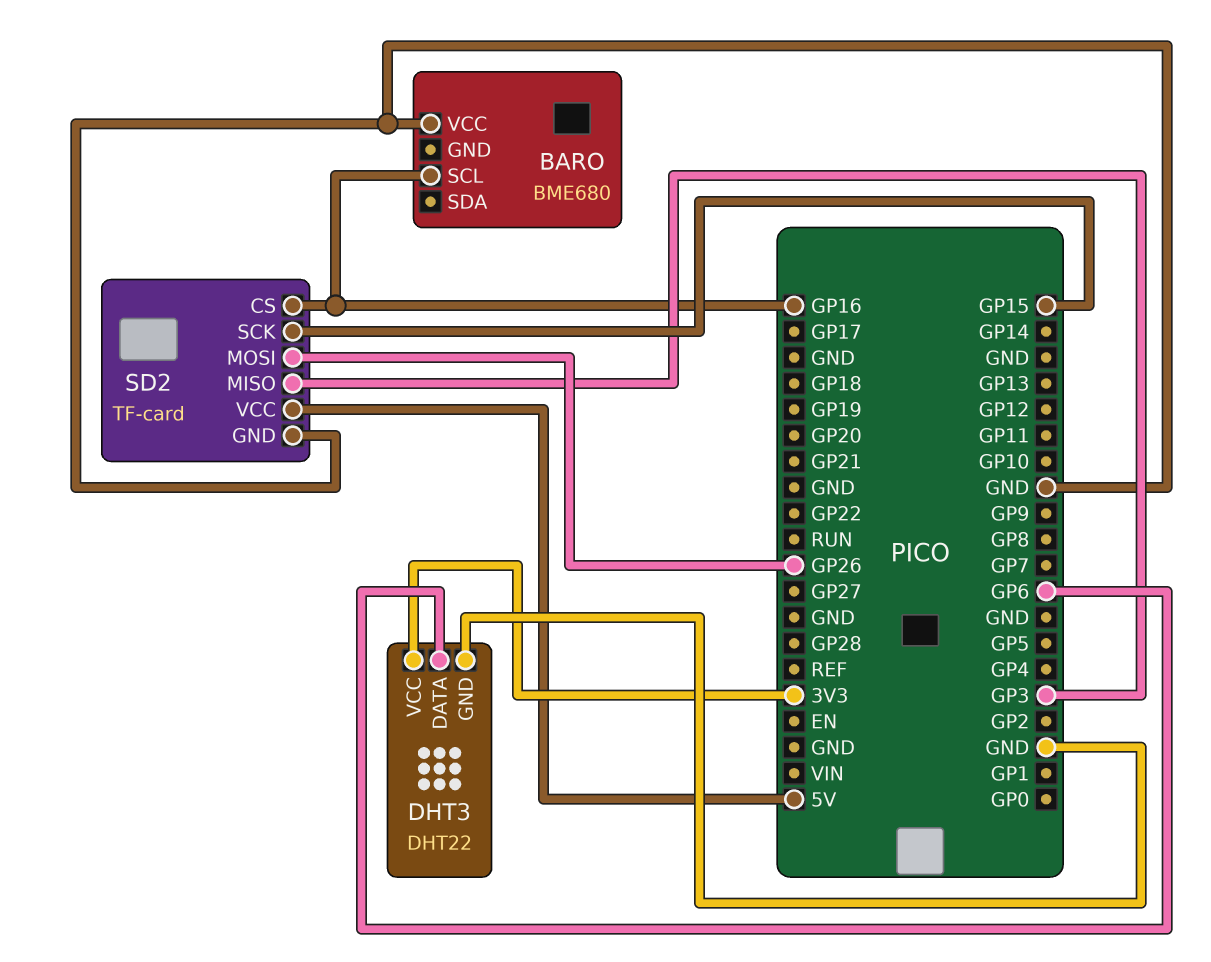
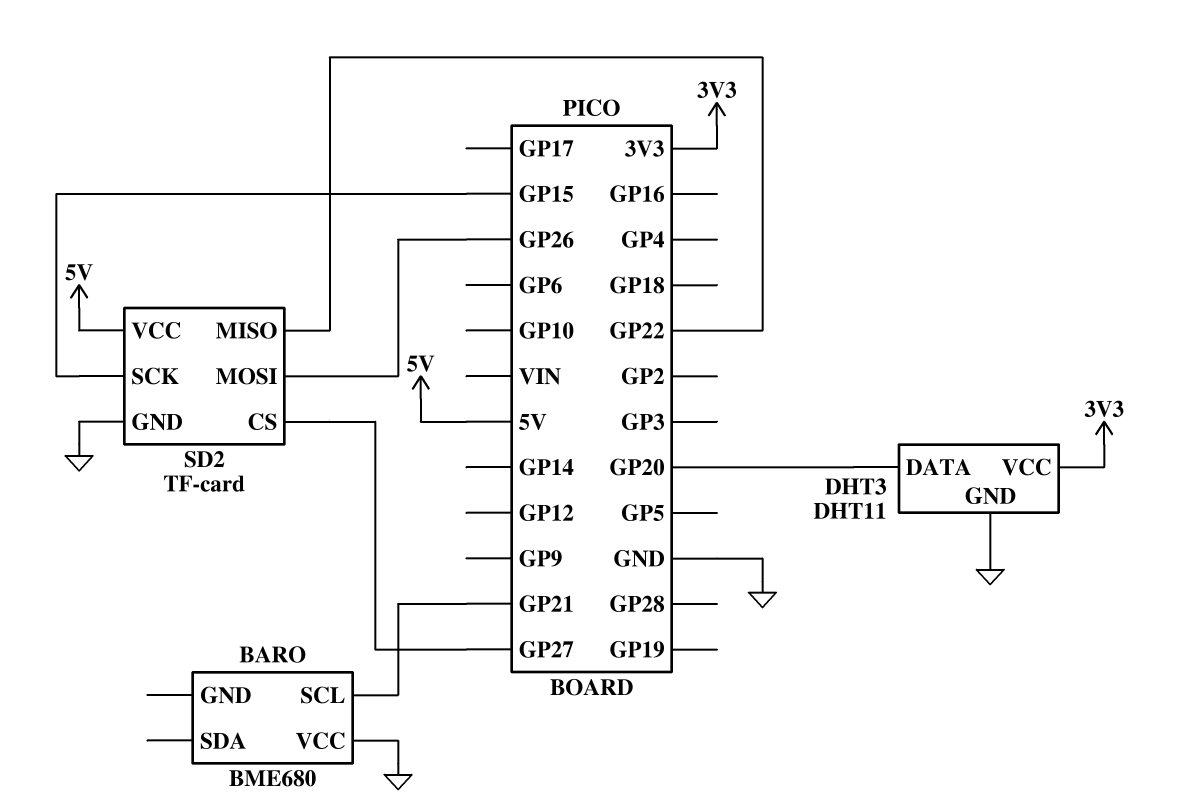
BARO pin SCL: GP16 -> GP21
DHT3: DHT22 -> DHT11
DHT3 pin DATA: GP6 -> GP20
SD2 pin CS: GP16 -> GP27
SD2 pin MISO: GP3 -> GP22

